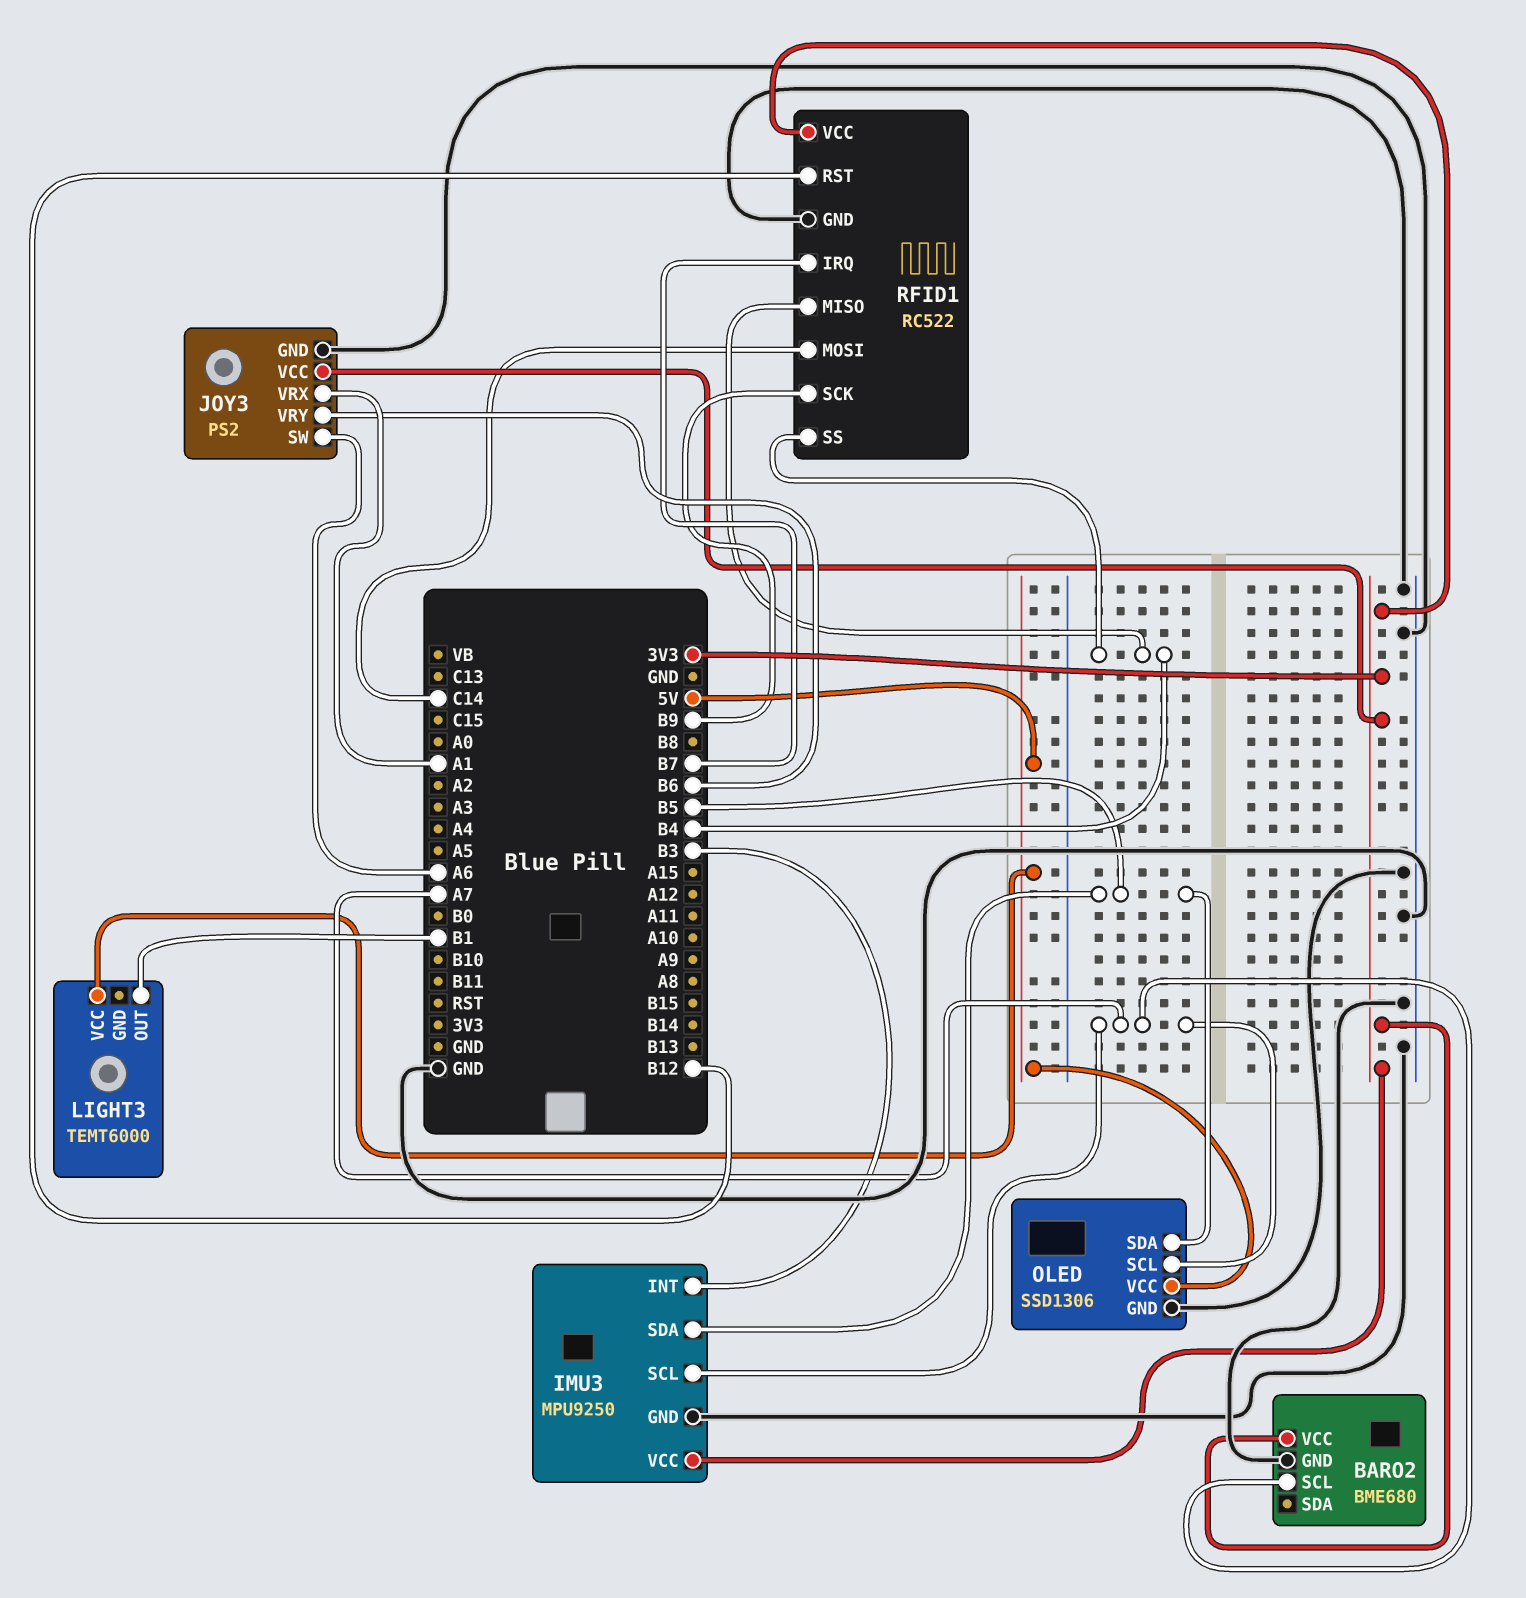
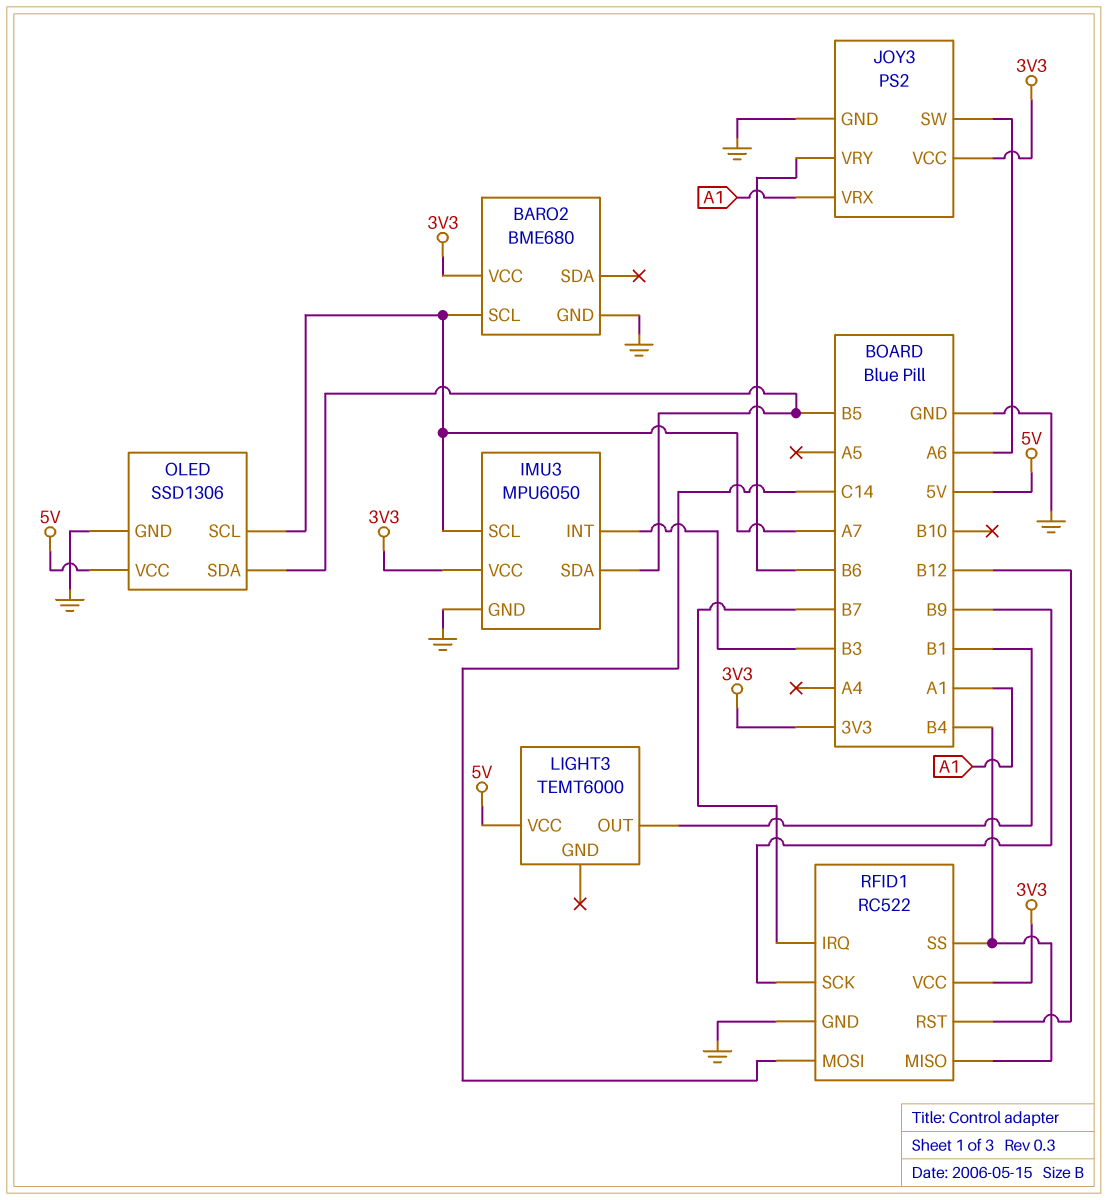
IMU3: MPU9250 -> MPU6050

